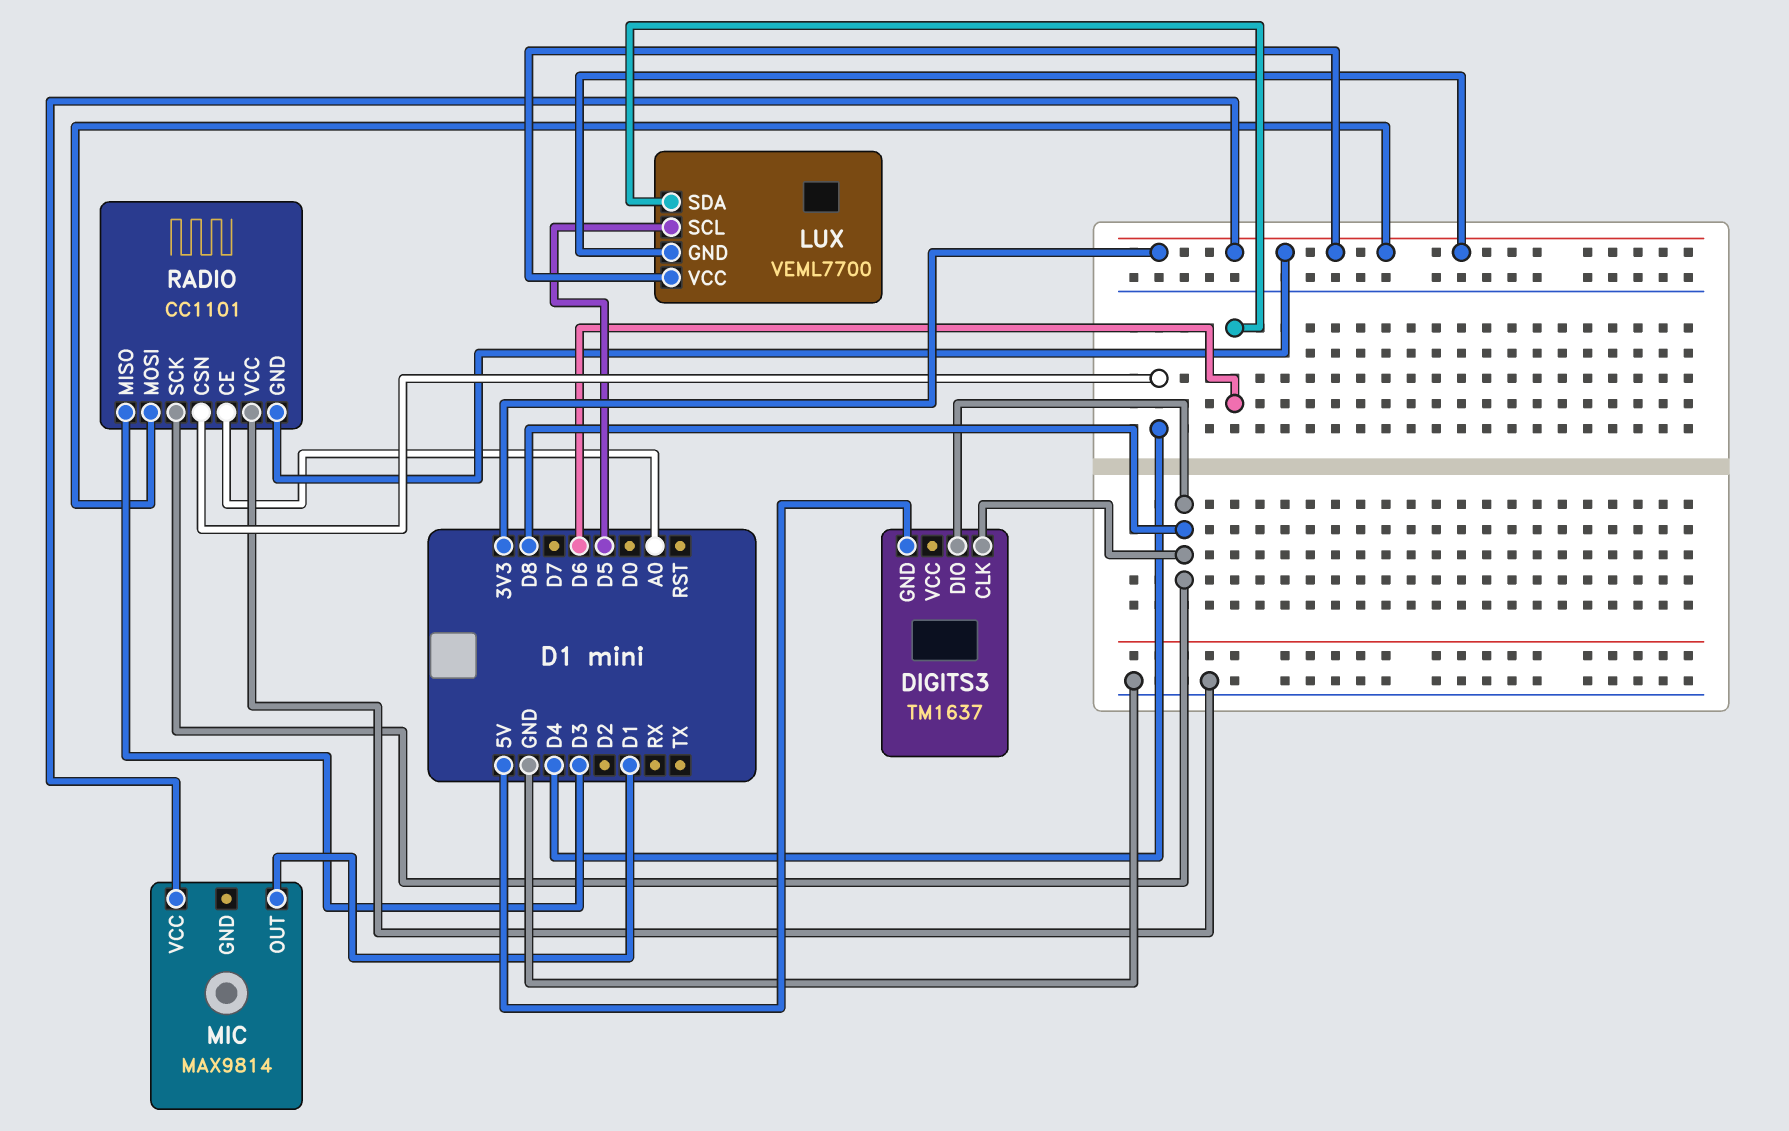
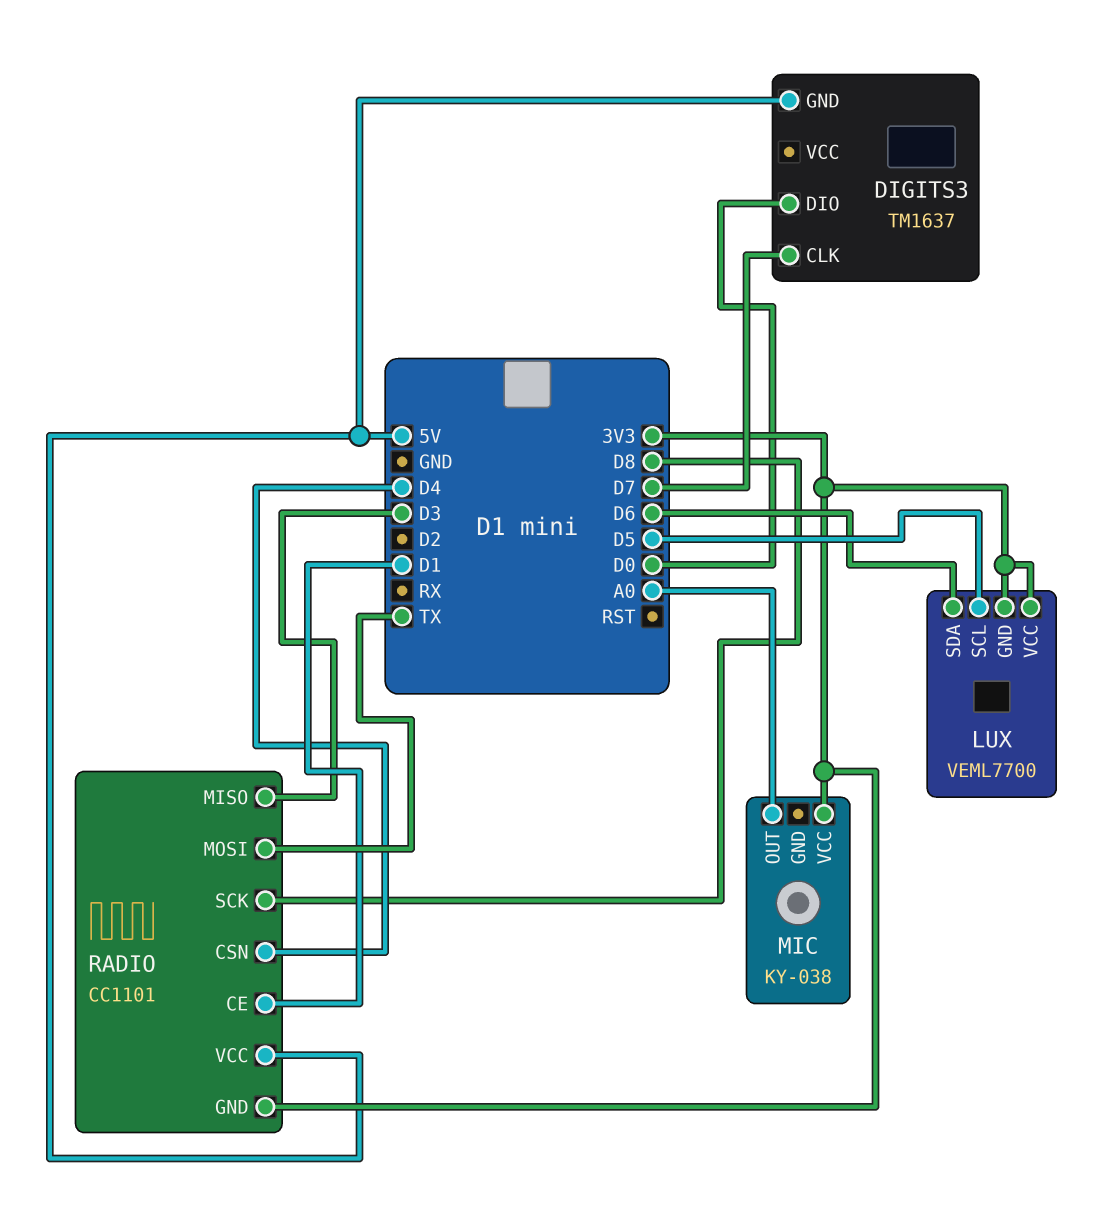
DIGITS3 pin CLK: D8 -> D7
DIGITS3 pin DIO: D8 -> D0
MIC: MAX9814 -> KY-038
MIC pin OUT: D1 -> A0
RADIO pin CE: A0 -> D1
RADIO pin MOSI: 3V3 -> TX
RADIO pin VCC: GND -> 5V

